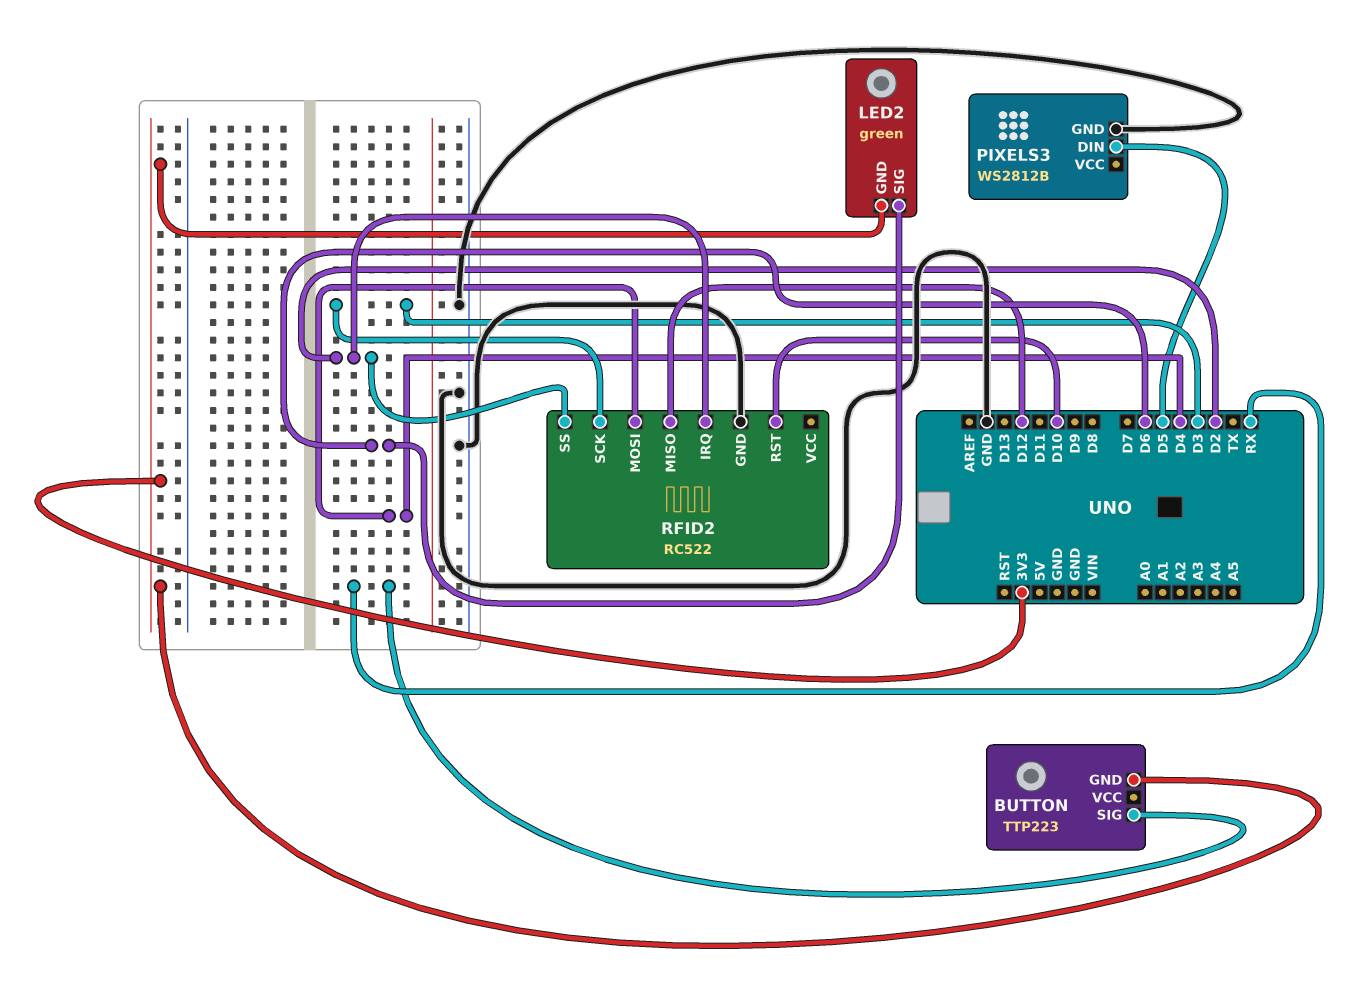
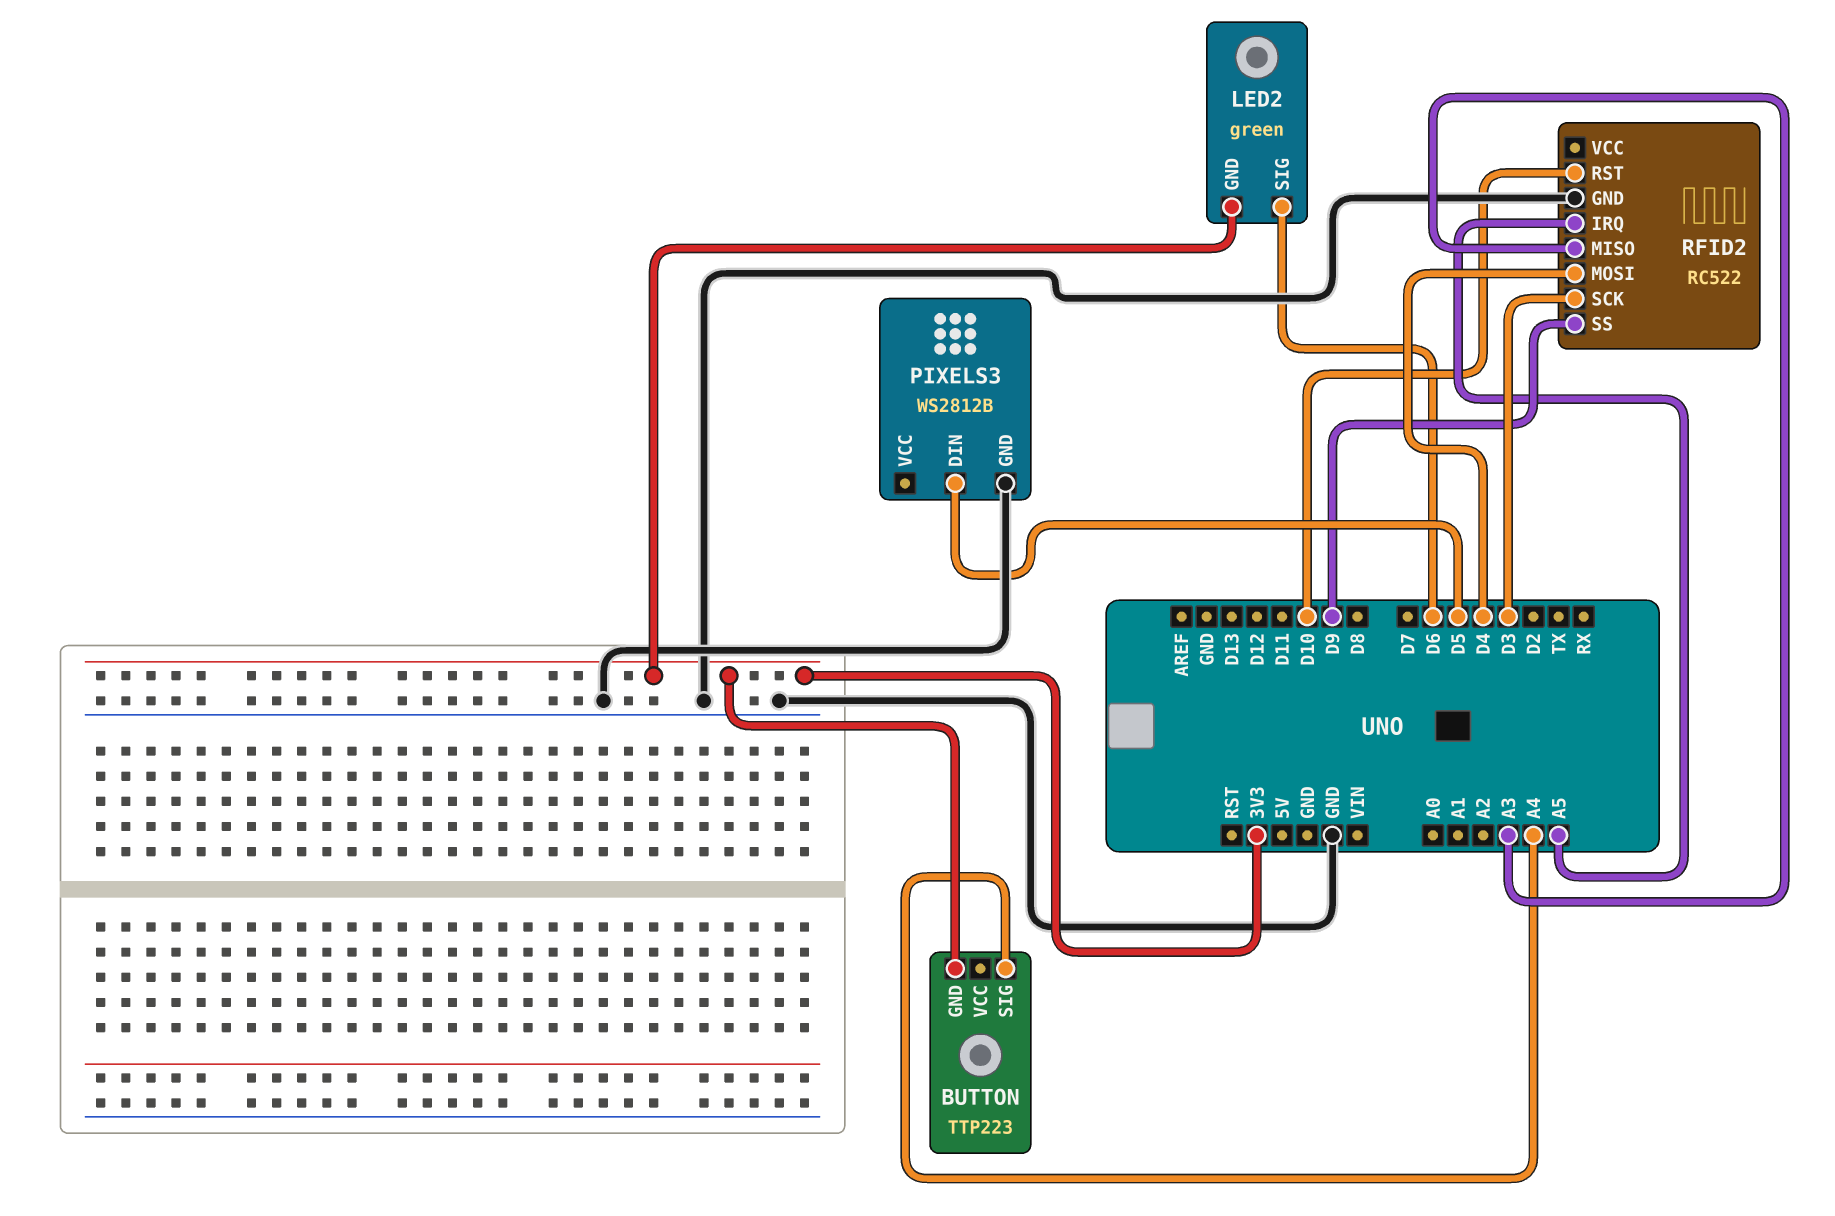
BUTTON pin SIG: RX -> A4
RFID2 pin IRQ: D2 -> A5
RFID2 pin MISO: D12 -> A3
RFID2 pin SS: D2 -> D9

